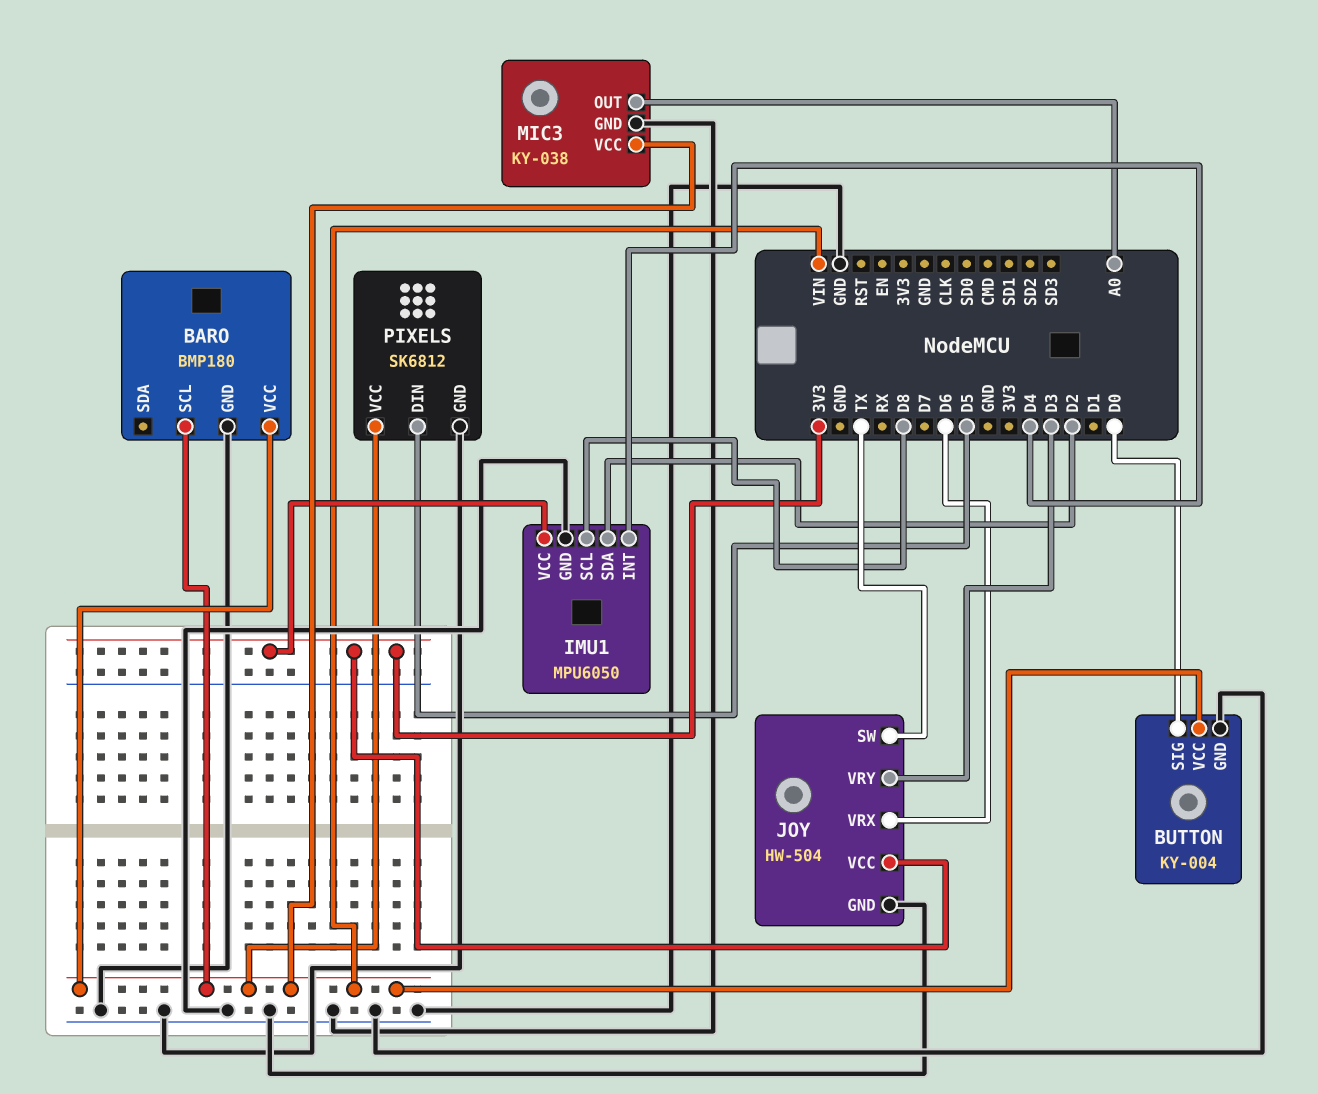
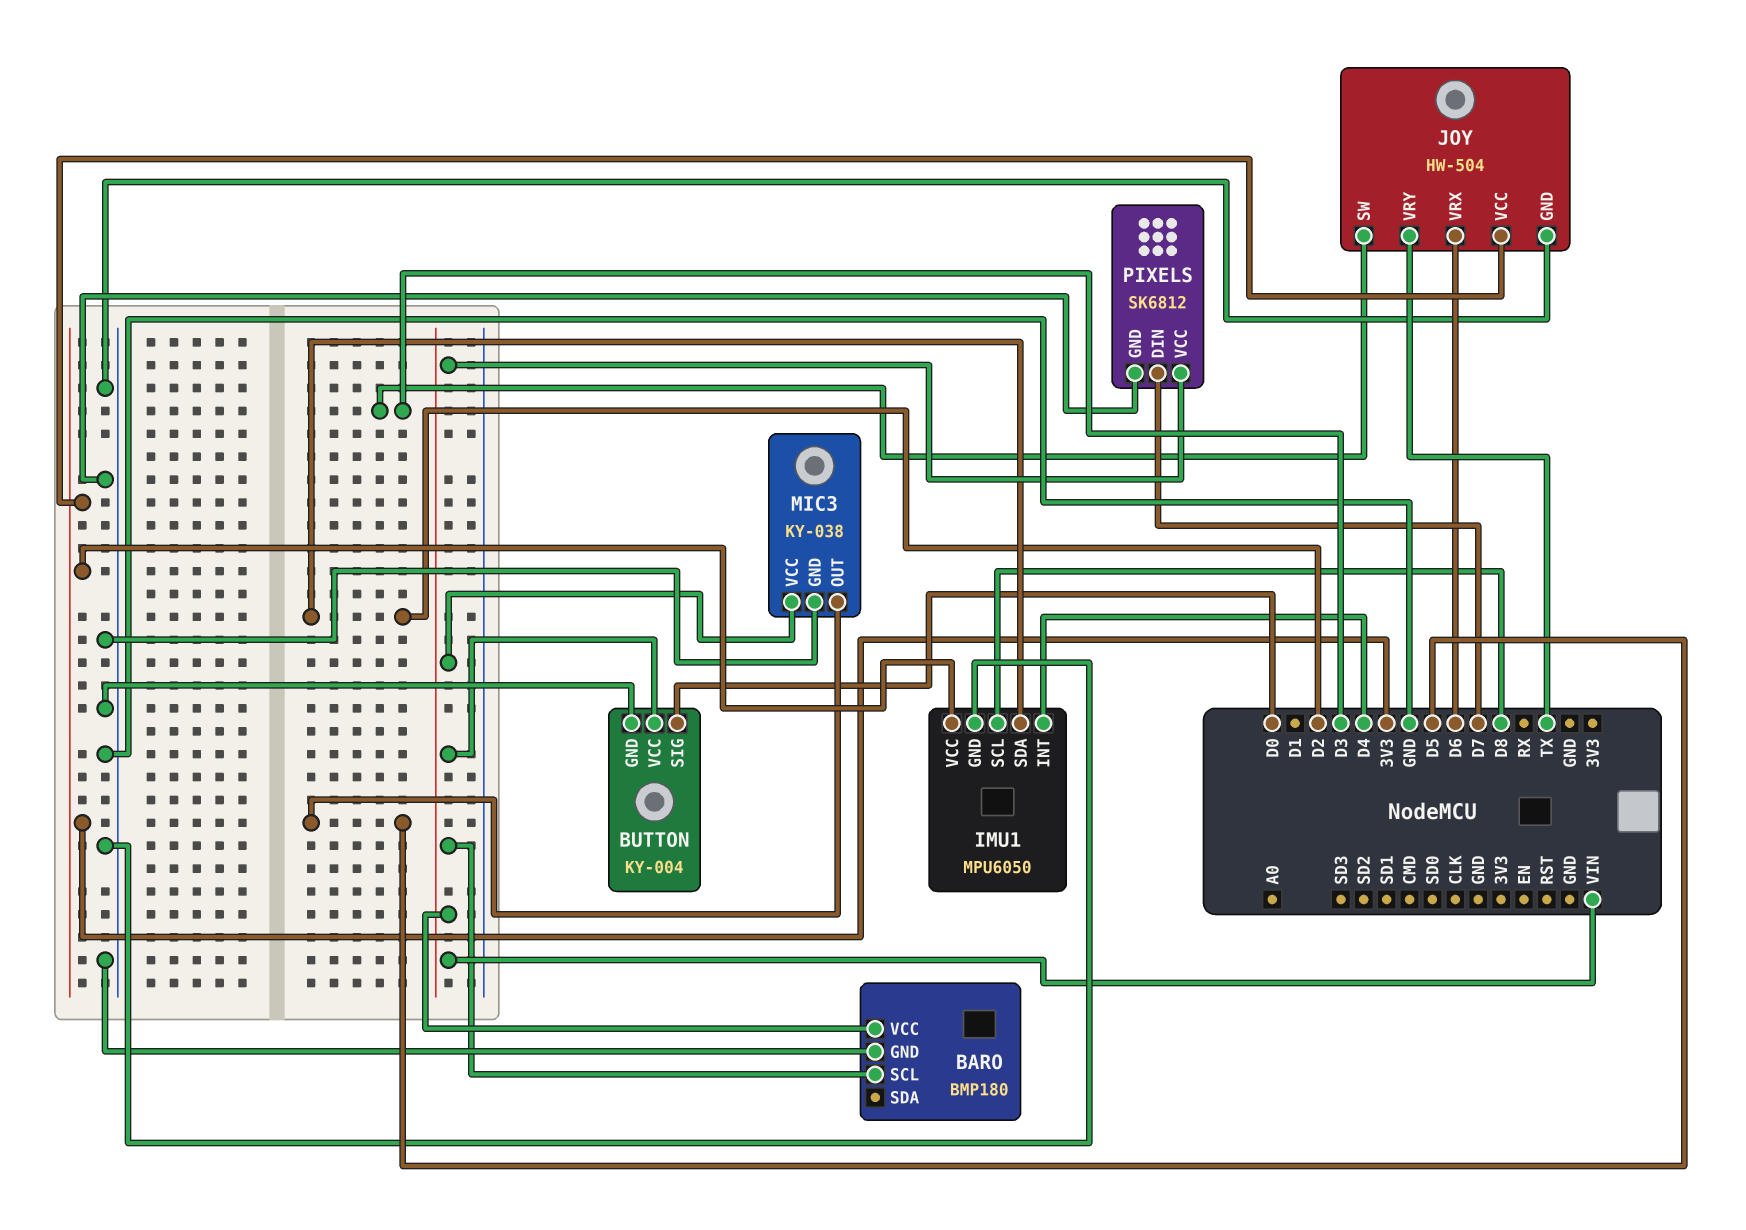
JOY pin SW: TX -> D3
JOY pin VRY: D3 -> TX
MIC3 pin OUT: A0 -> D5
PIXELS pin DIN: D5 -> D7

